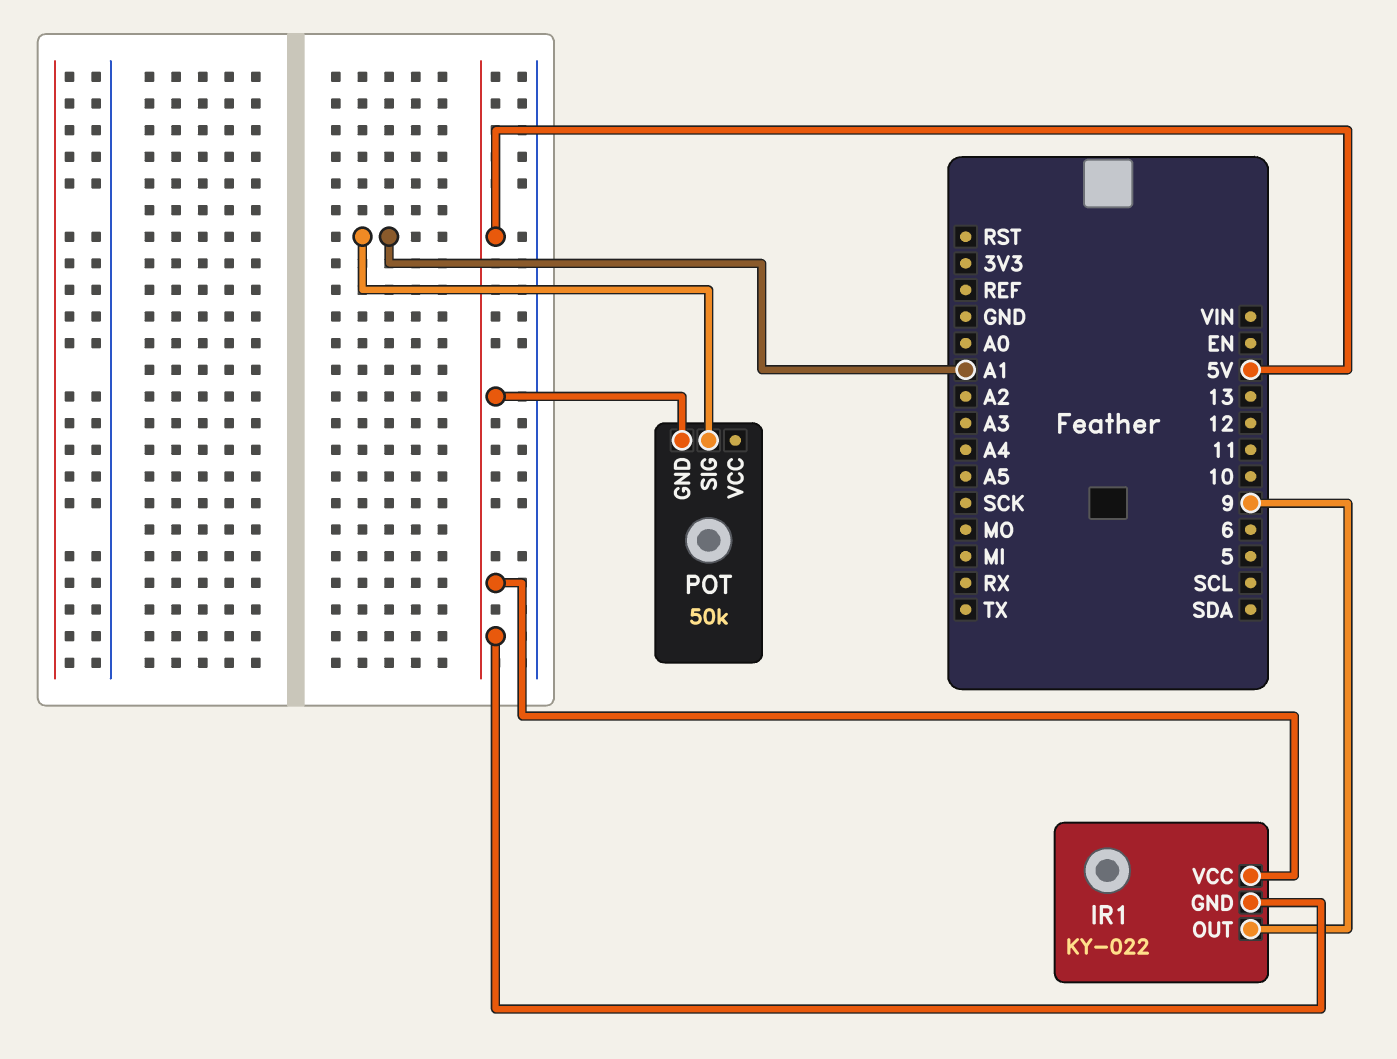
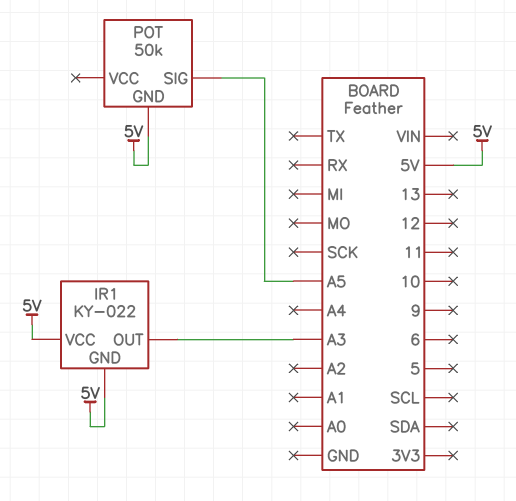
IR1 pin OUT: 9 -> A3
POT pin SIG: A1 -> A5

